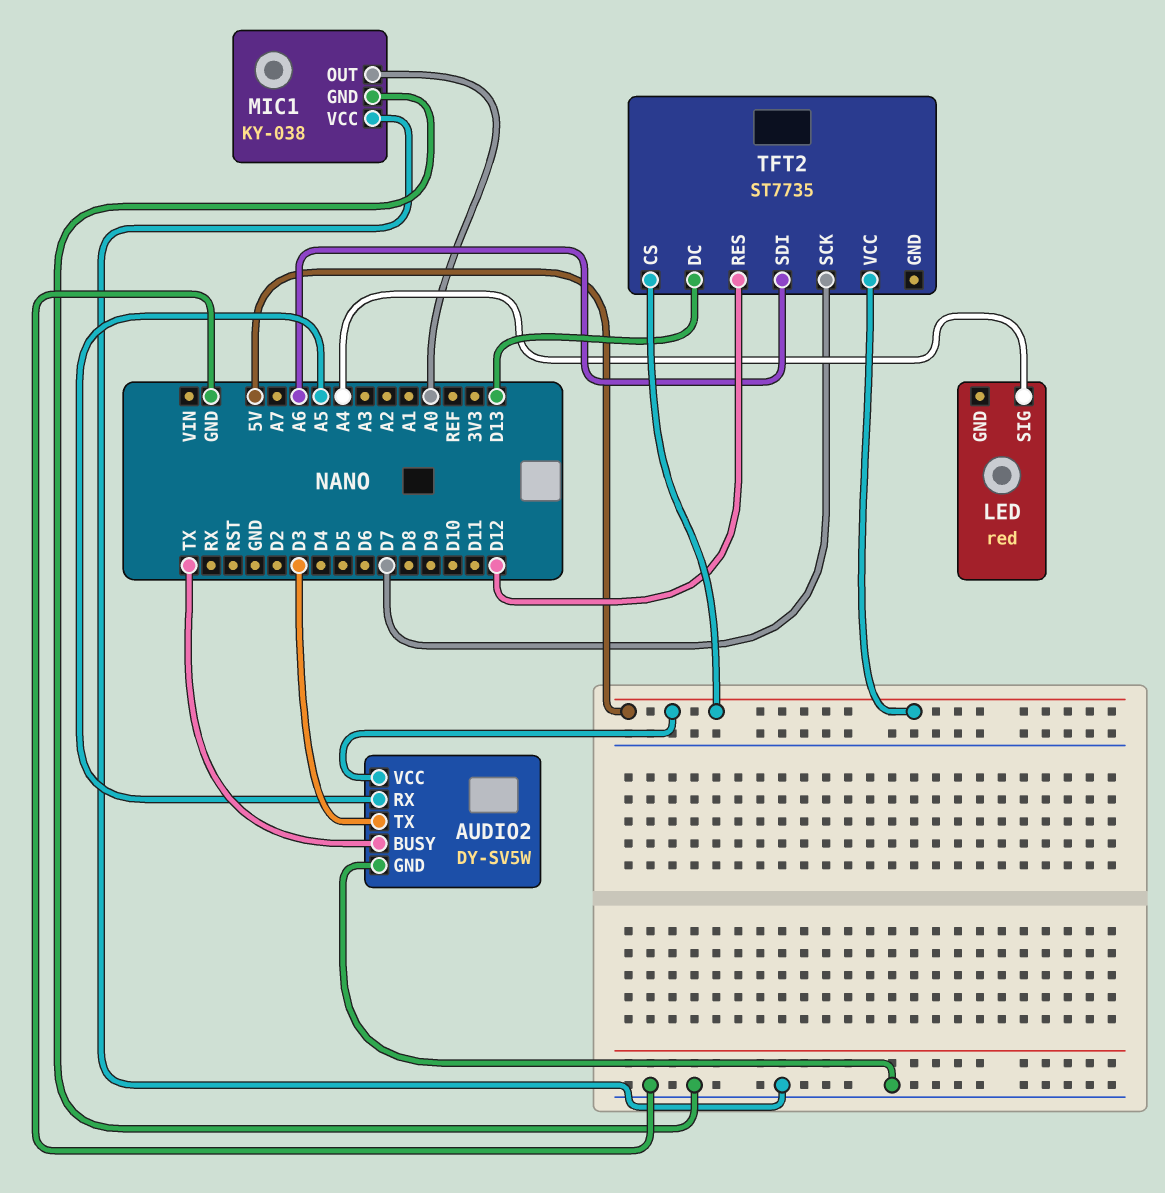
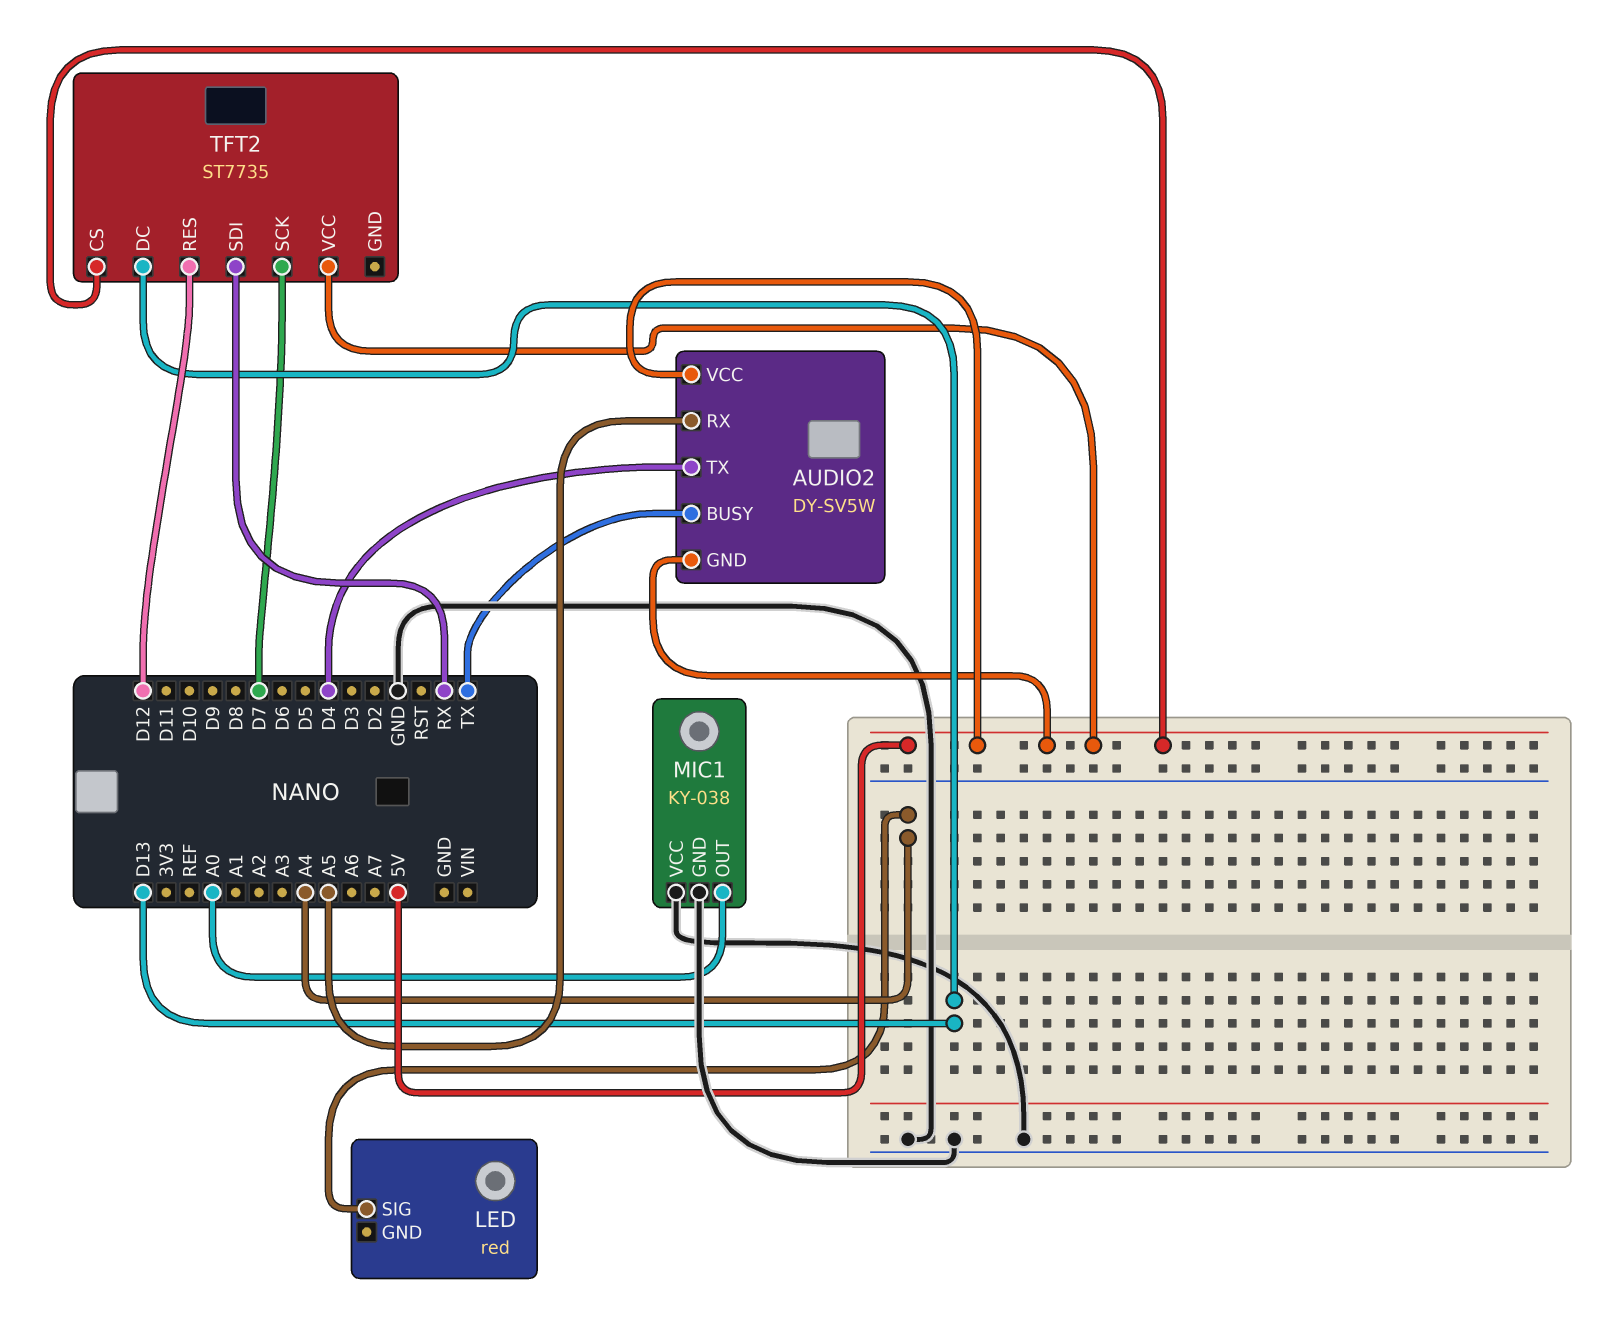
AUDIO2 pin GND: GND -> 5V
AUDIO2 pin TX: D3 -> D4
TFT2 pin SDI: A6 -> RX

